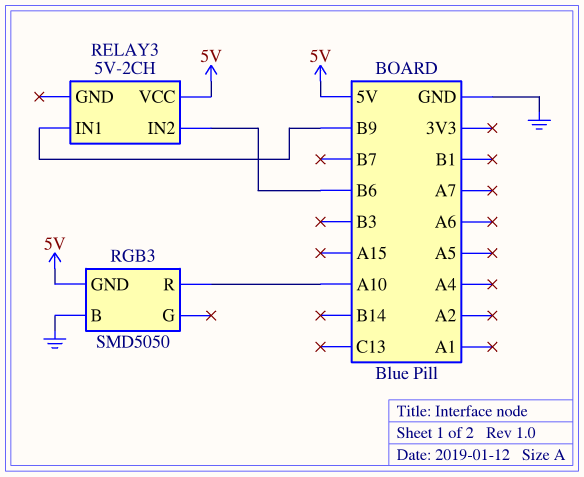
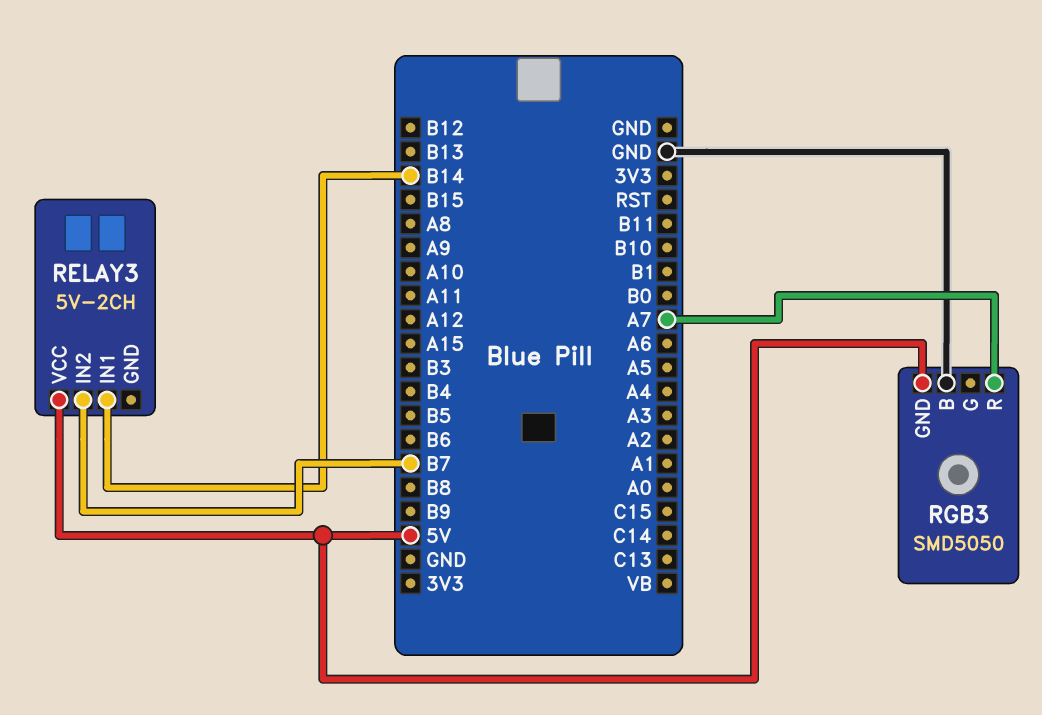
RELAY3 pin IN1: B9 -> B14
RELAY3 pin IN2: B6 -> B7
RGB3 pin R: A10 -> A7

